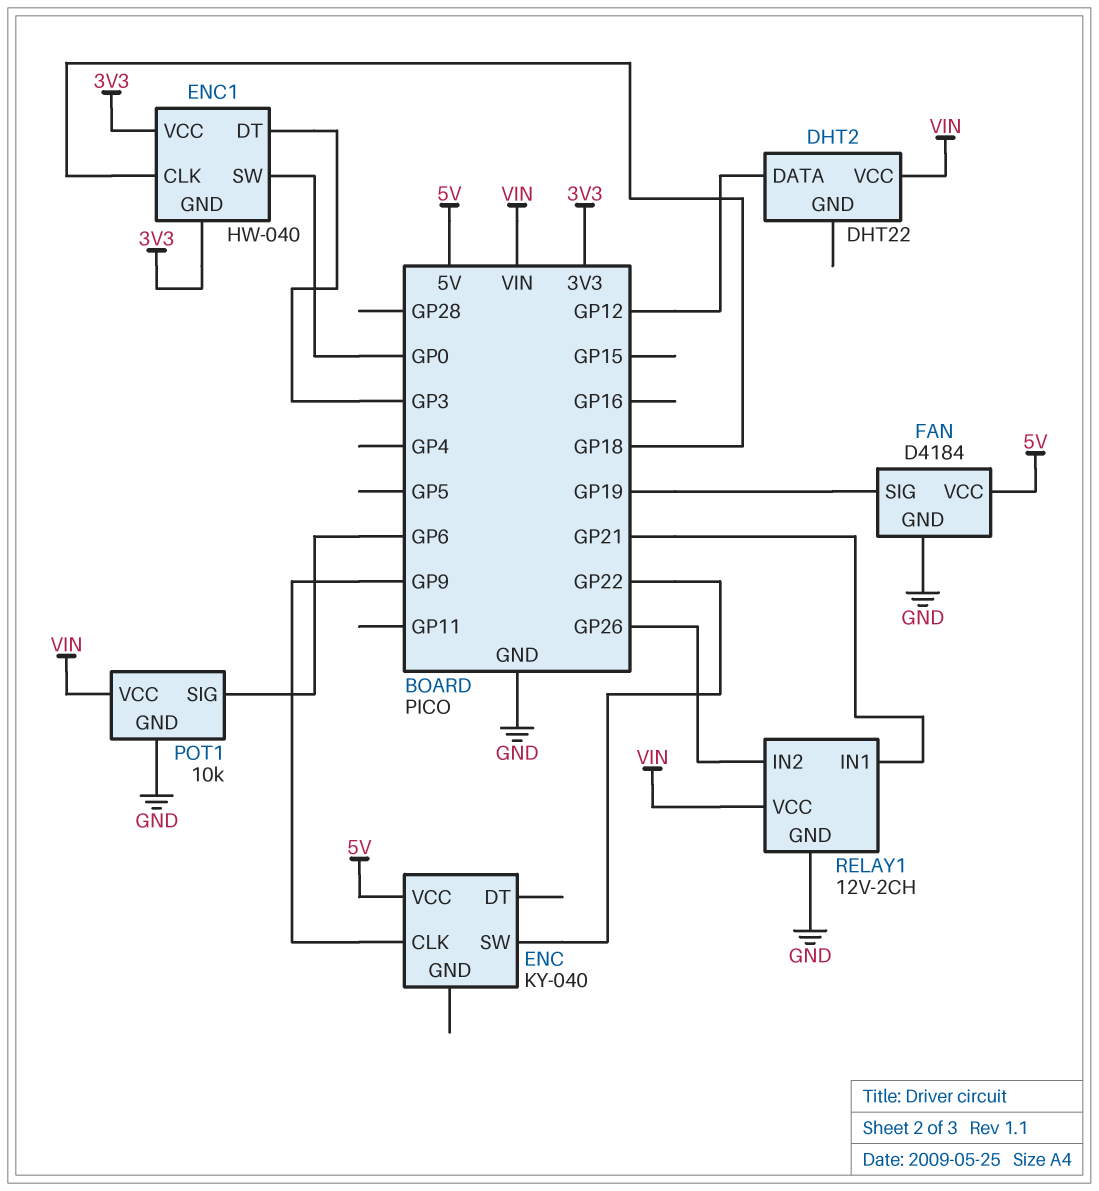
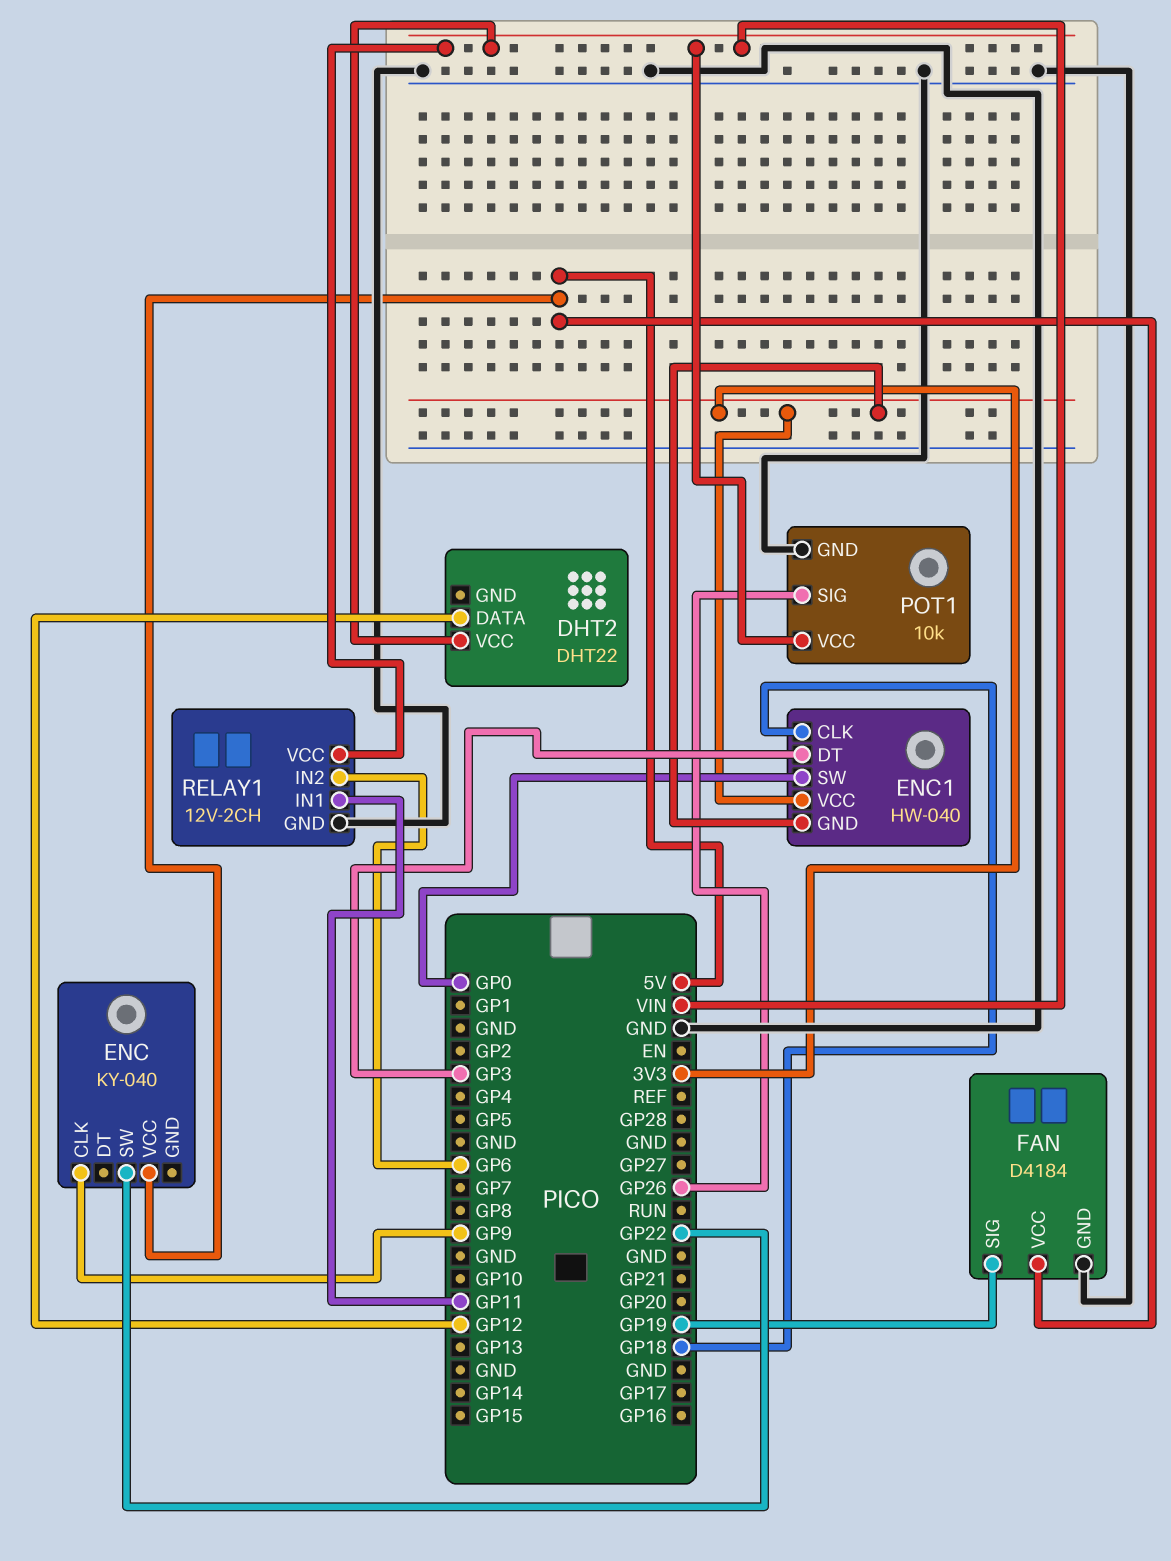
POT1 pin SIG: GP6 -> GP26
RELAY1 pin IN1: GP21 -> GP11
RELAY1 pin IN2: GP26 -> GP6

